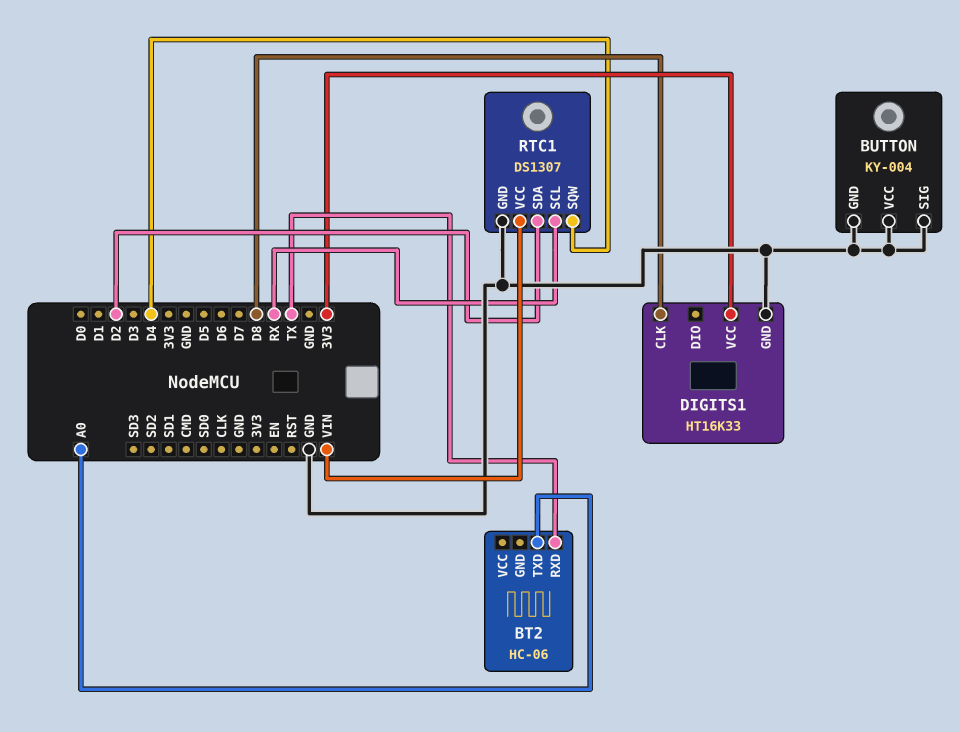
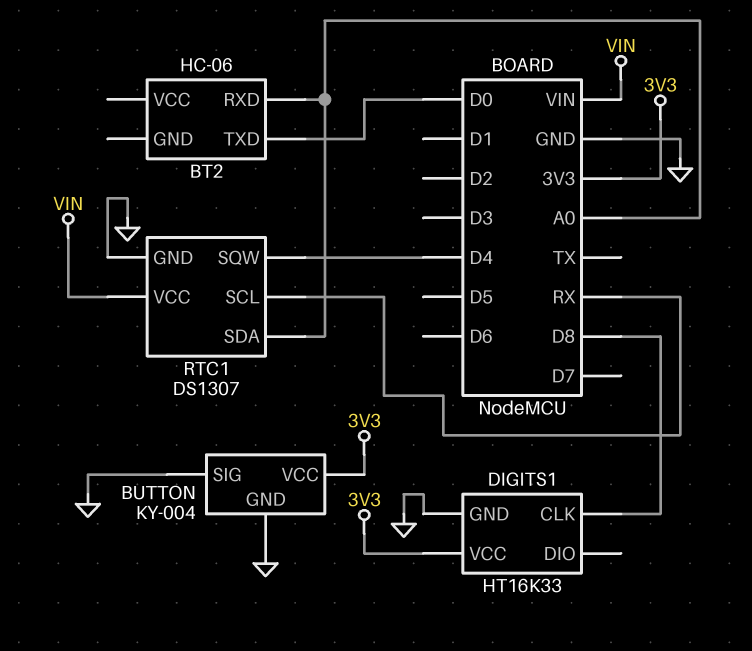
BT2 pin RXD: TX -> A0
BT2 pin TXD: A0 -> D0
BUTTON pin VCC: GND -> 3V3
RTC1 pin SDA: D2 -> A0

